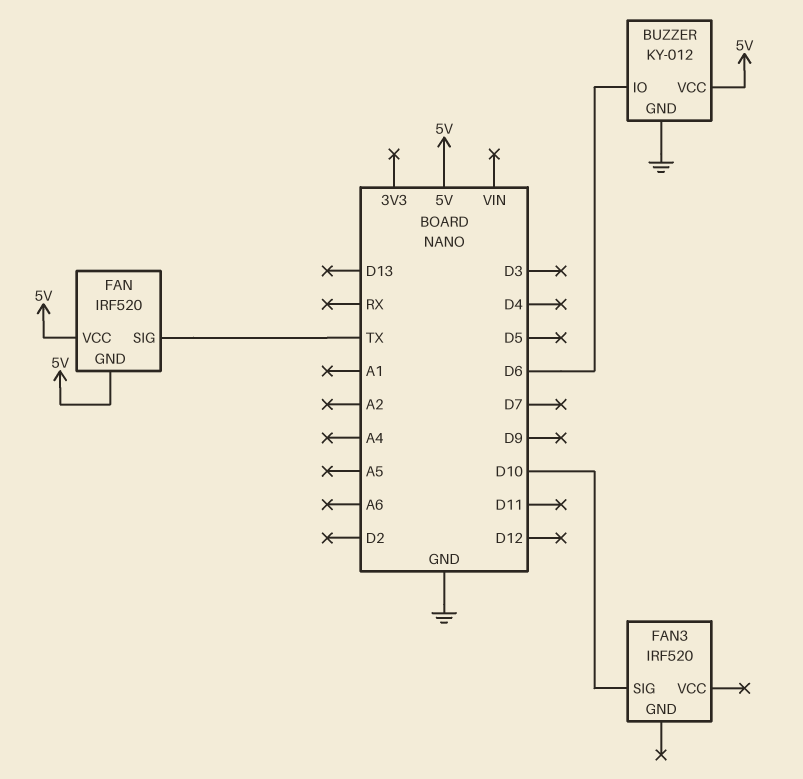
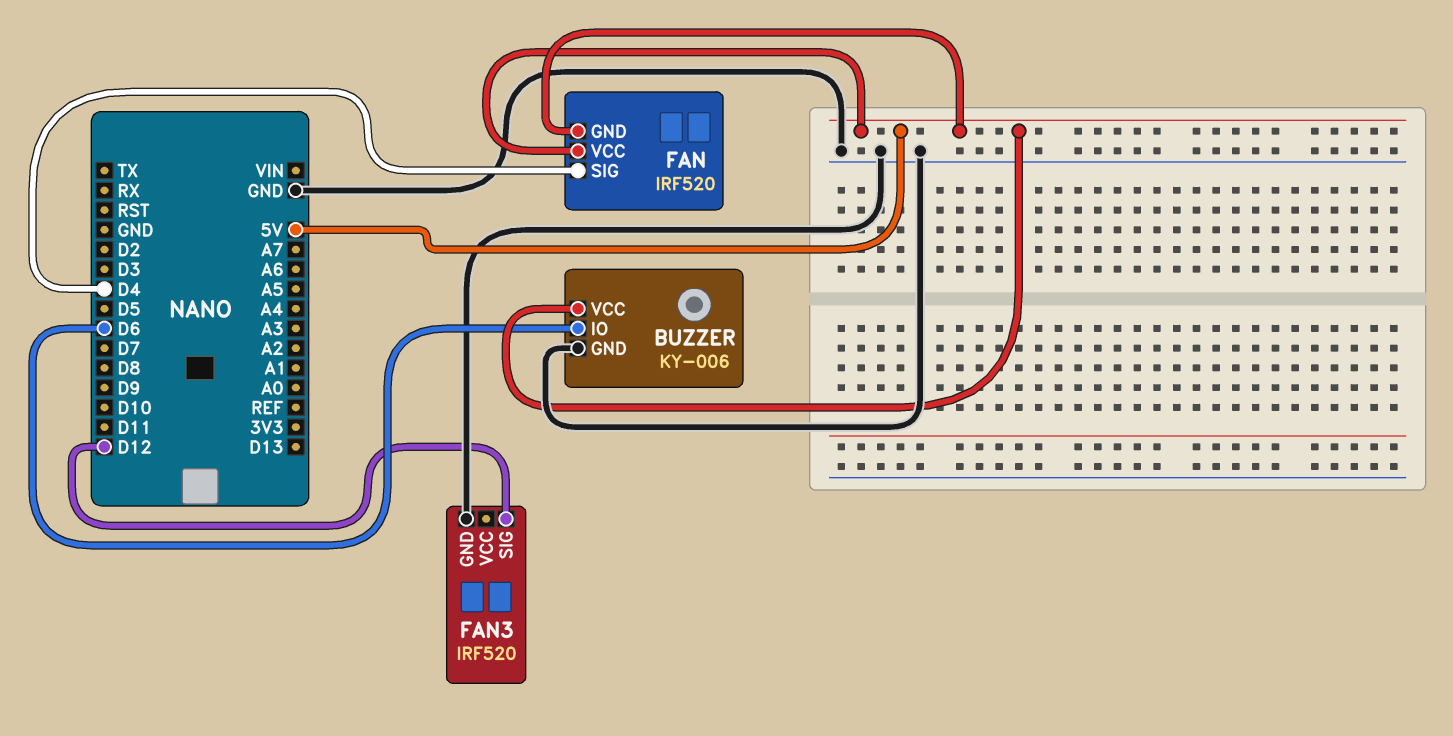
BUZZER: KY-012 -> KY-006
FAN pin SIG: TX -> D4
FAN3 pin GND: none -> GND
FAN3 pin SIG: D10 -> D12

